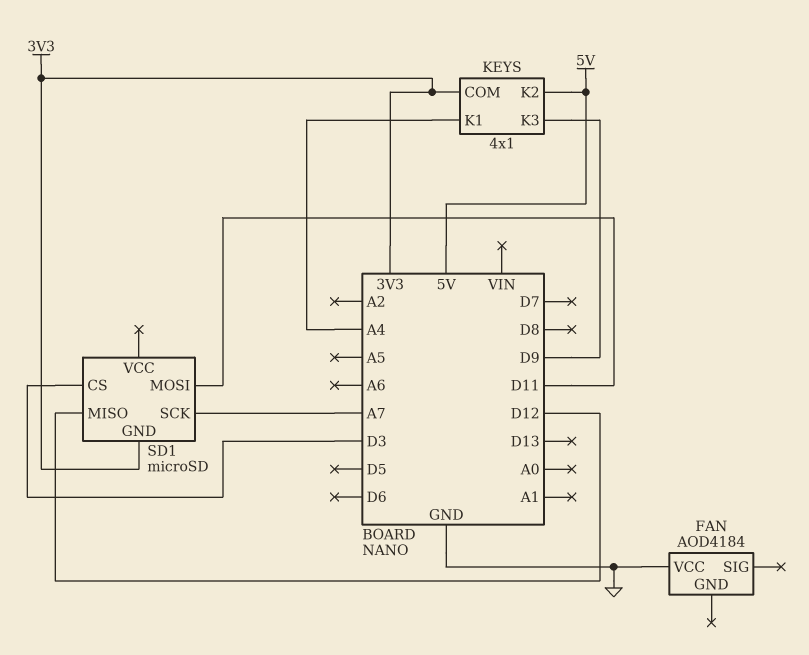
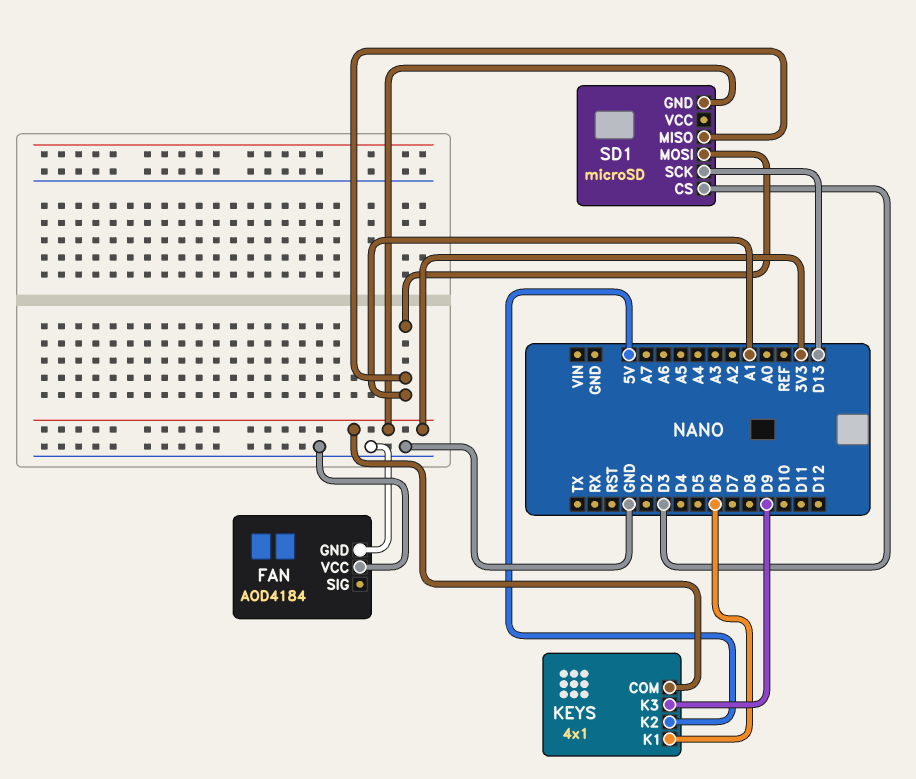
FAN pin GND: none -> GND
KEYS pin K1: A4 -> D6
SD1 pin MISO: D12 -> A1
SD1 pin MOSI: D11 -> A1
SD1 pin SCK: A7 -> D13

